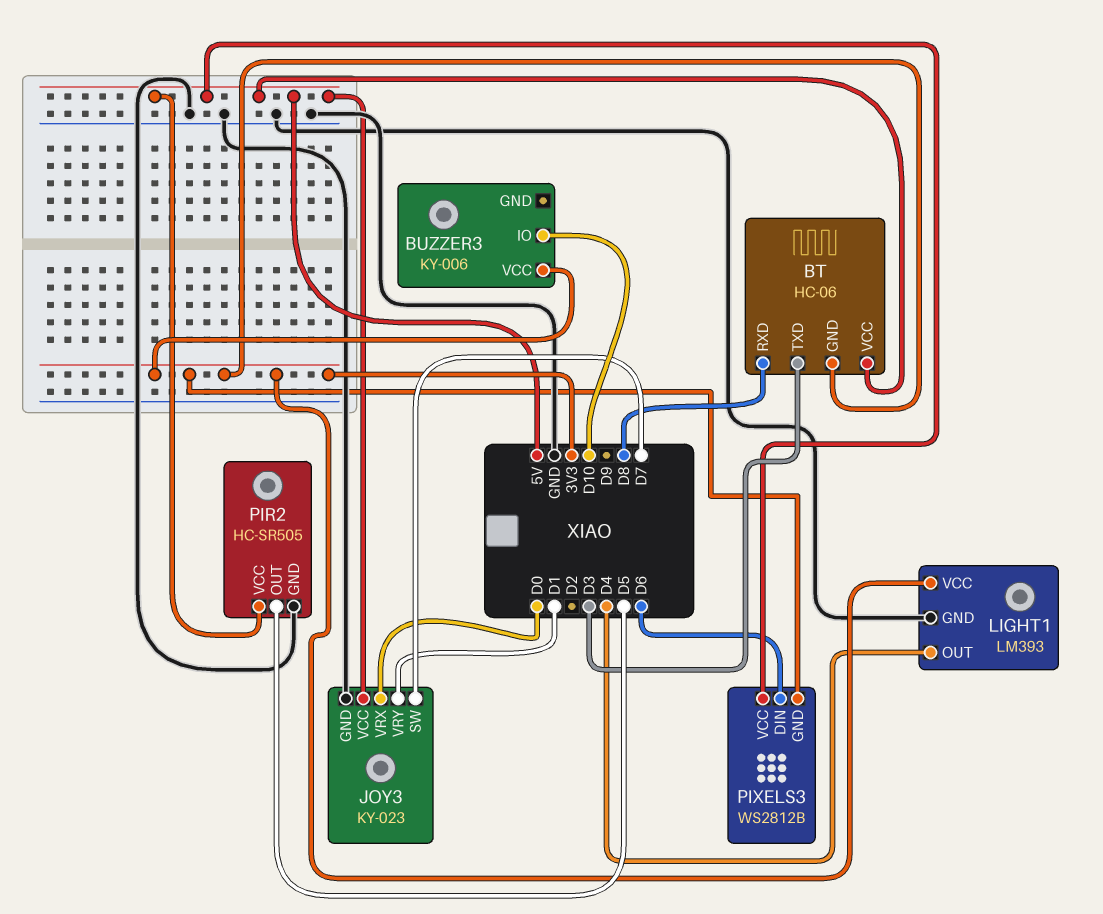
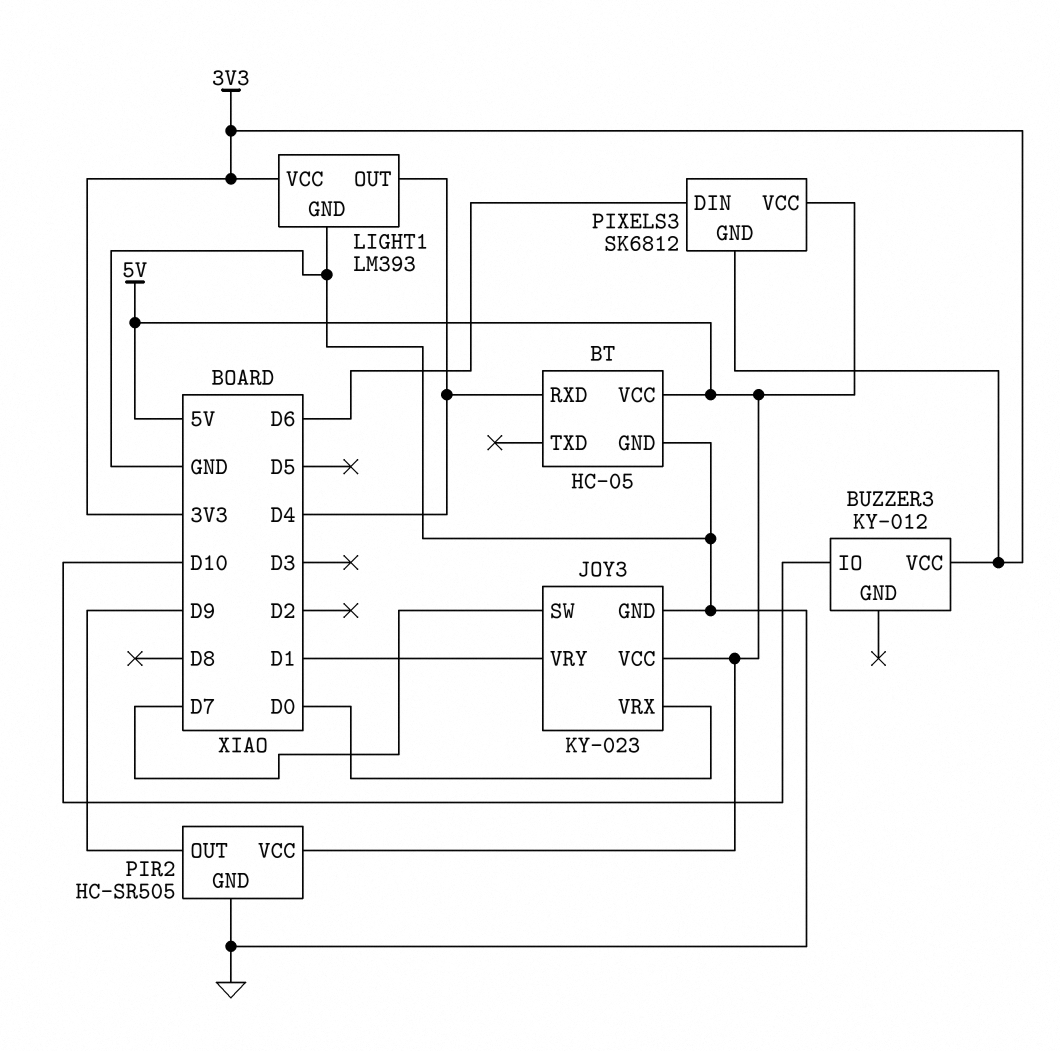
BT: HC-06 -> HC-05
BT pin GND: 3V3 -> GND
BT pin RXD: D8 -> D4
BT pin TXD: D3 -> none
BUZZER3: KY-006 -> KY-012
PIR2 pin OUT: D5 -> D9
PIXELS3: WS2812B -> SK6812

